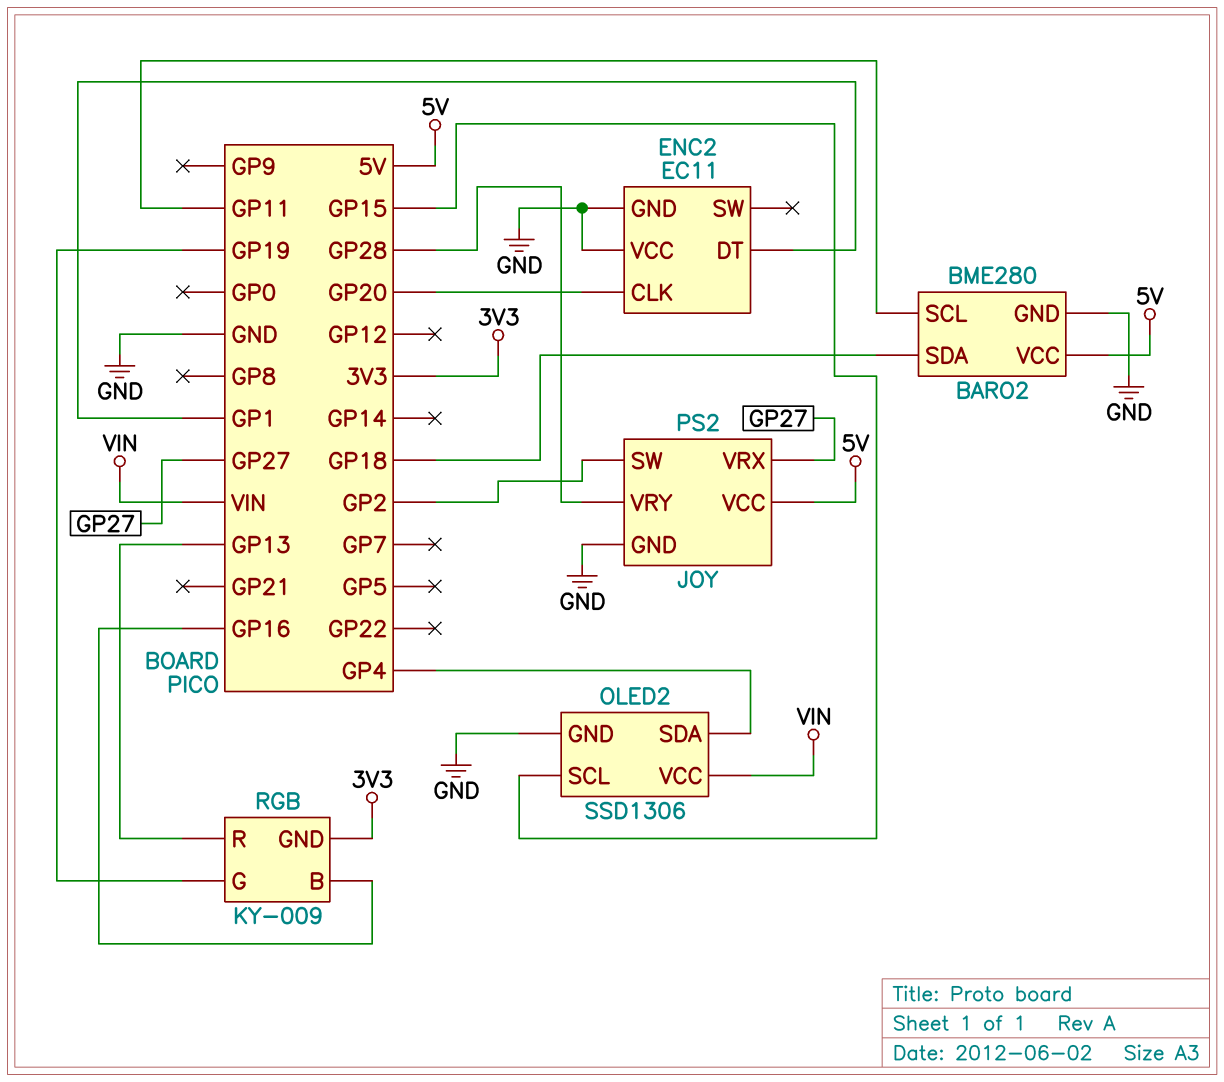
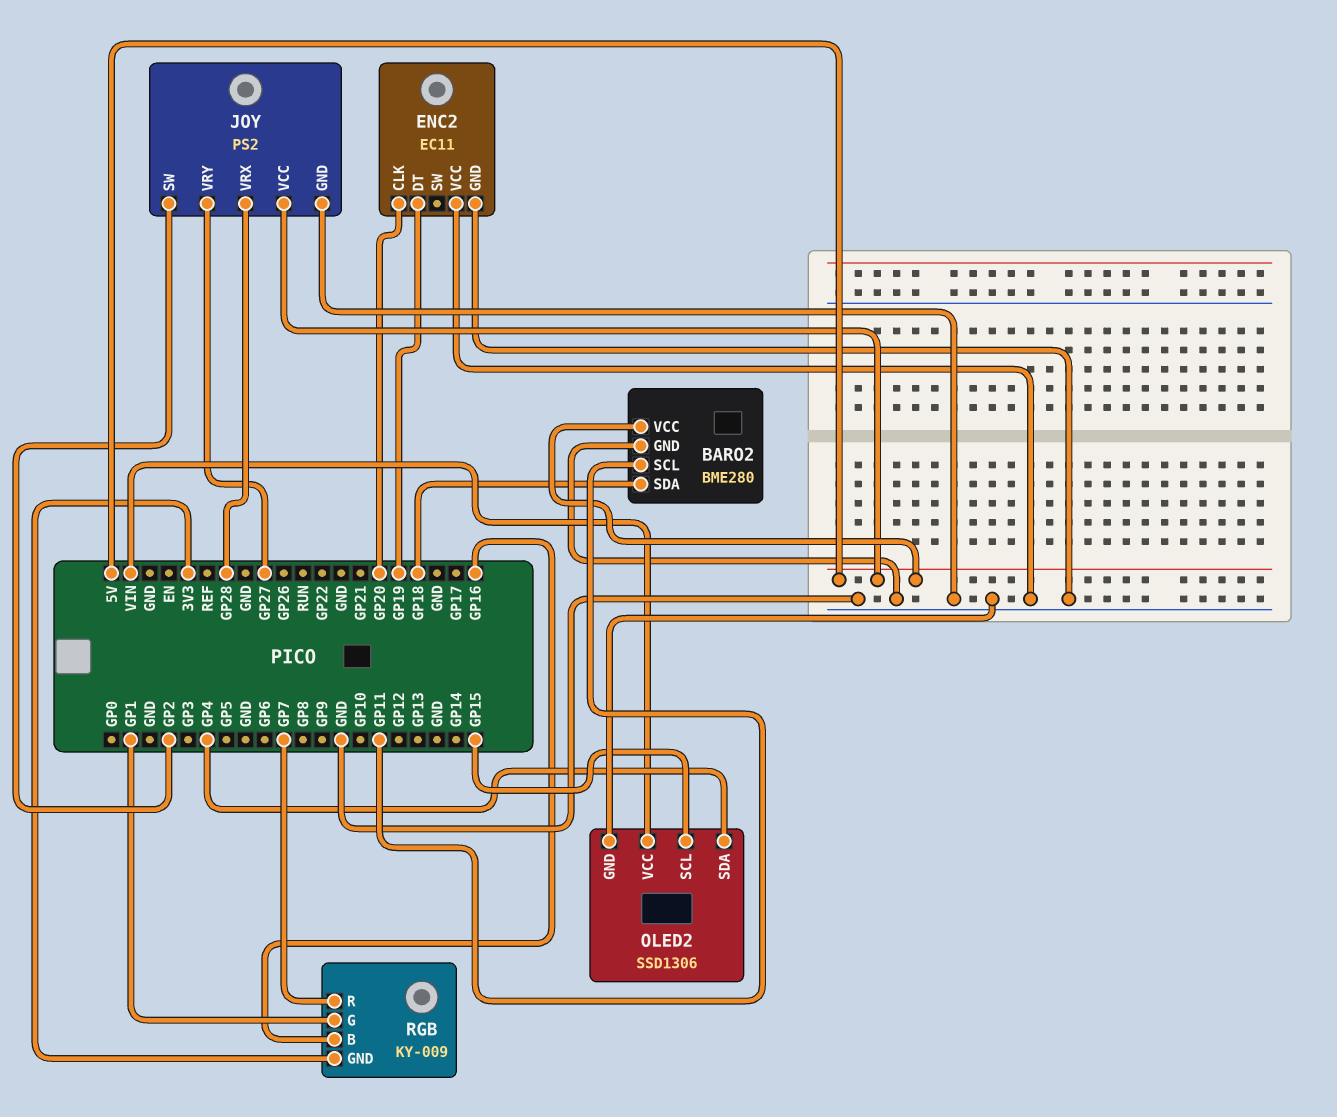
ENC2 pin DT: GP1 -> GP19
JOY pin VRX: GP27 -> GP28
JOY pin VRY: GP28 -> GP27
RGB pin G: GP19 -> GP1
RGB pin R: GP13 -> GP7

